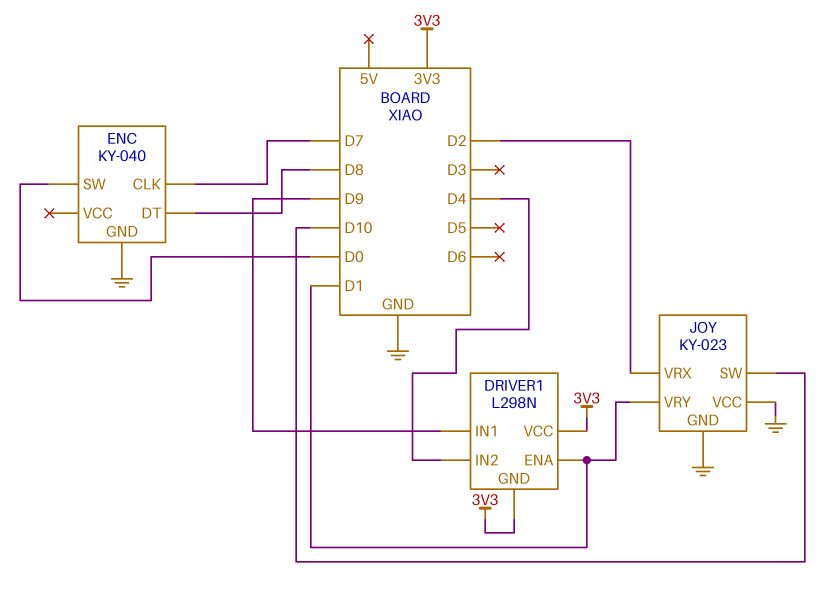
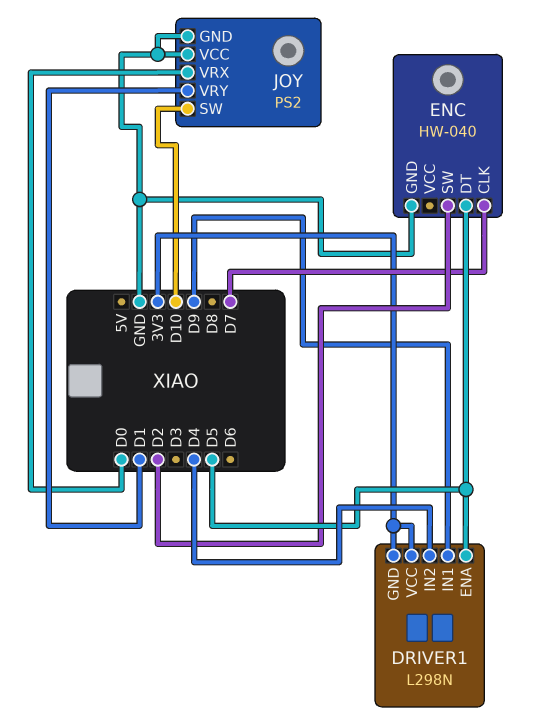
DRIVER1 pin ENA: D1 -> D5
ENC: KY-040 -> HW-040
ENC pin DT: D8 -> D5
ENC pin SW: D0 -> D2
JOY: KY-023 -> PS2
JOY pin VRX: D2 -> D0

